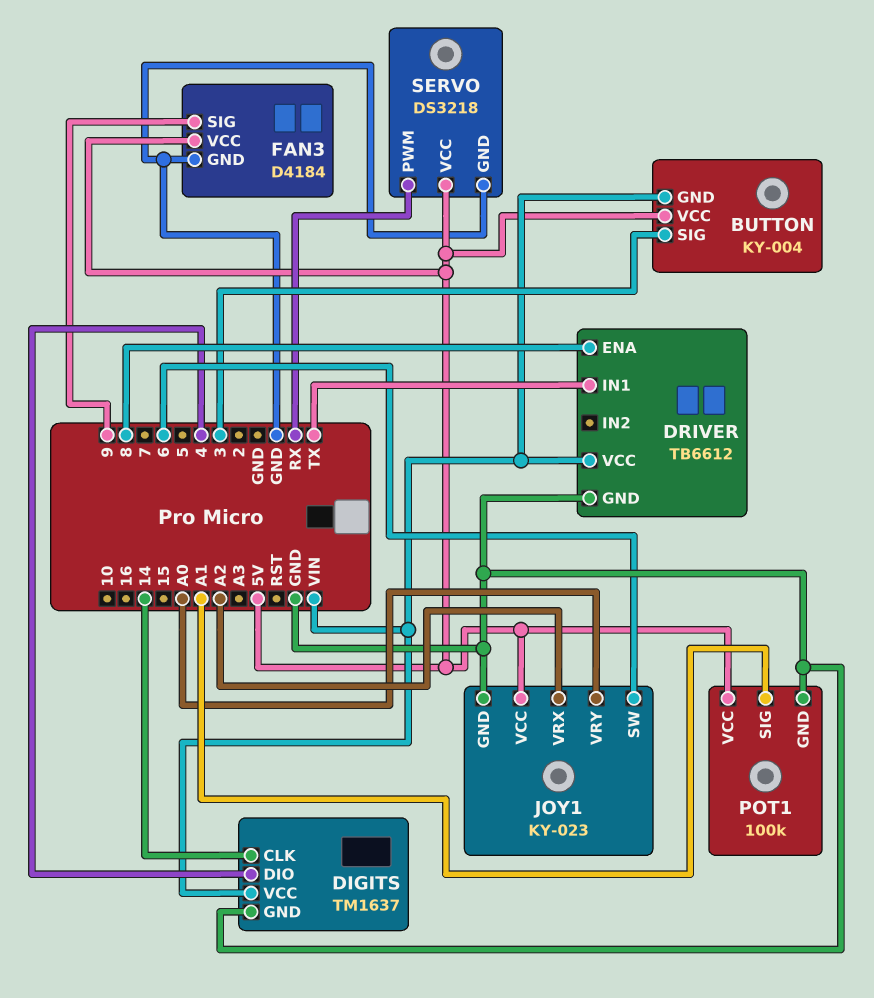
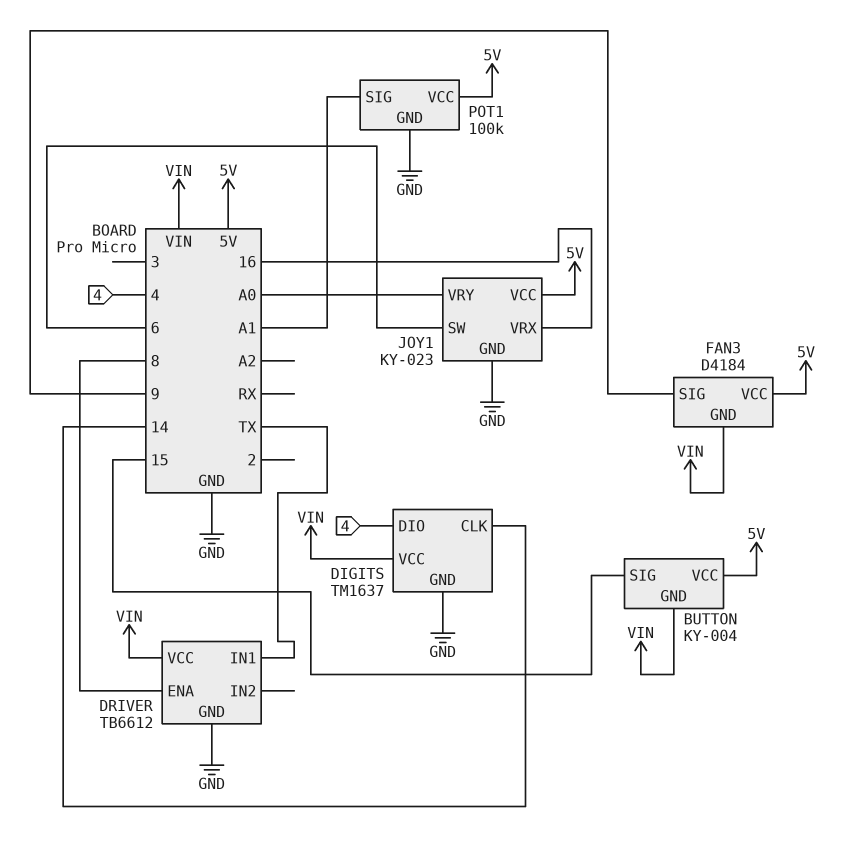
BUTTON pin SIG: 3 -> 15
FAN3 pin GND: GND -> VIN
JOY1 pin VRX: A2 -> 16
SERVO: DS3218 -> none
SERVO pin GND: GND -> none
SERVO pin PWM: RX -> none
SERVO pin VCC: 5V -> none

